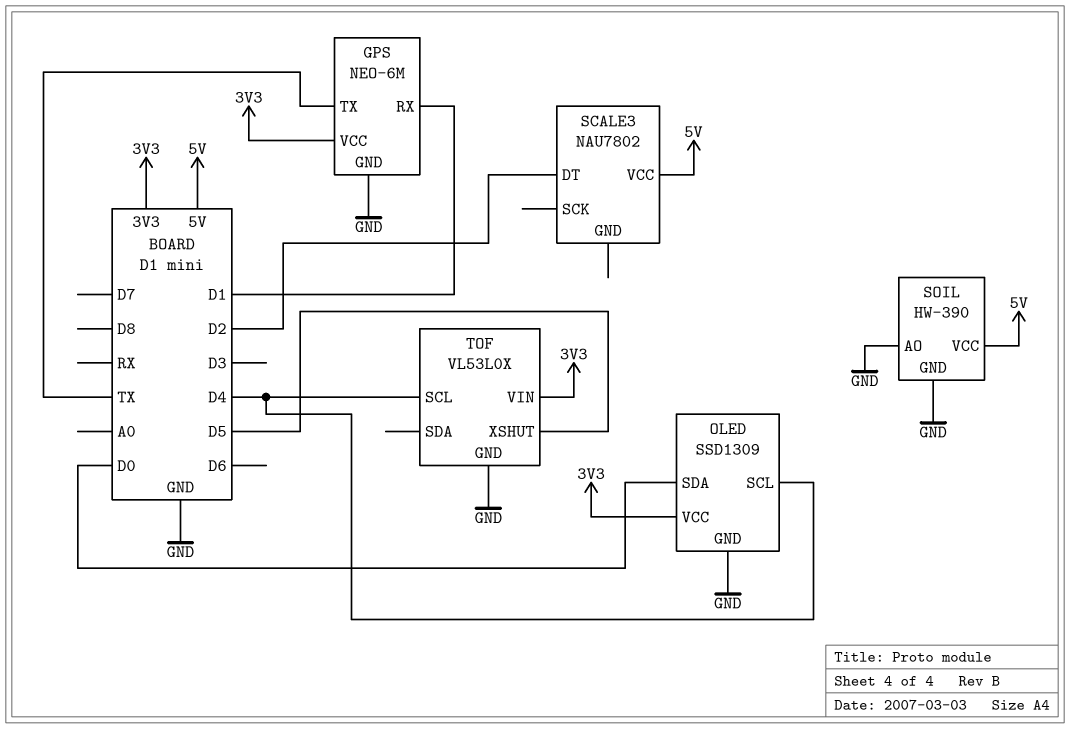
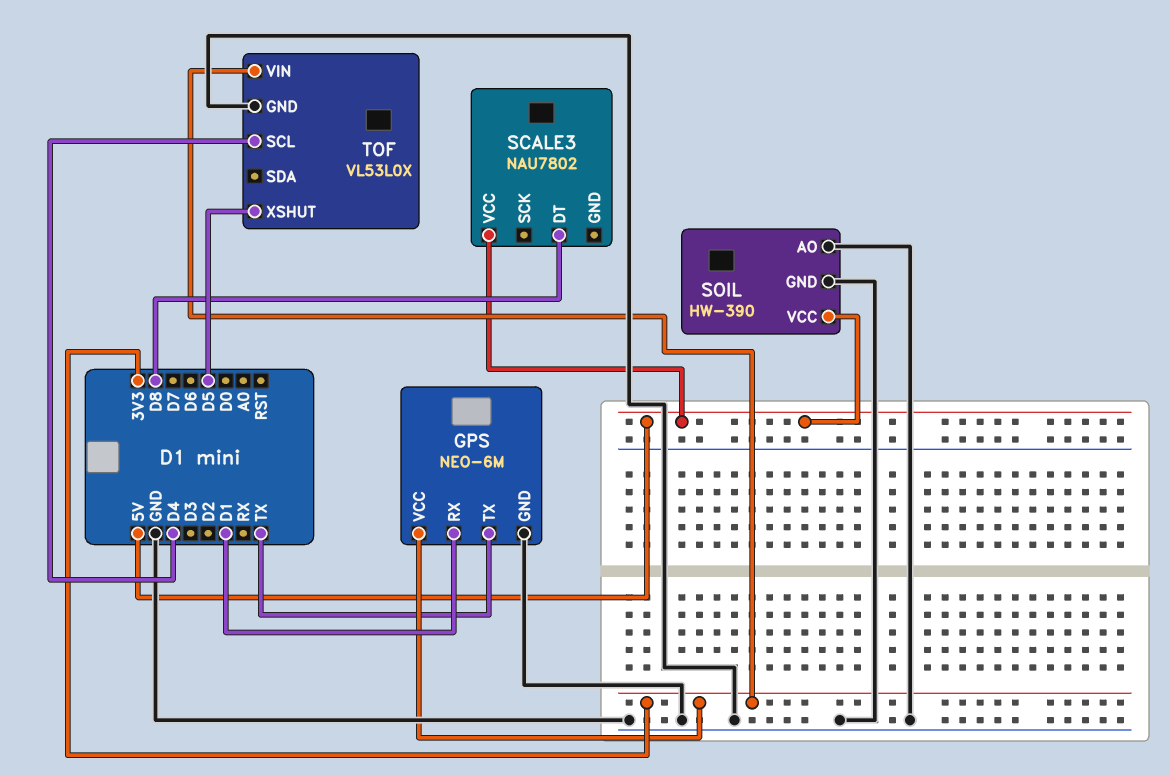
OLED: SSD1309 -> none
OLED pin GND: GND -> none
OLED pin SCL: D4 -> none
OLED pin SDA: D0 -> none
OLED pin VCC: 3V3 -> none
SCALE3 pin DT: D2 -> D8

